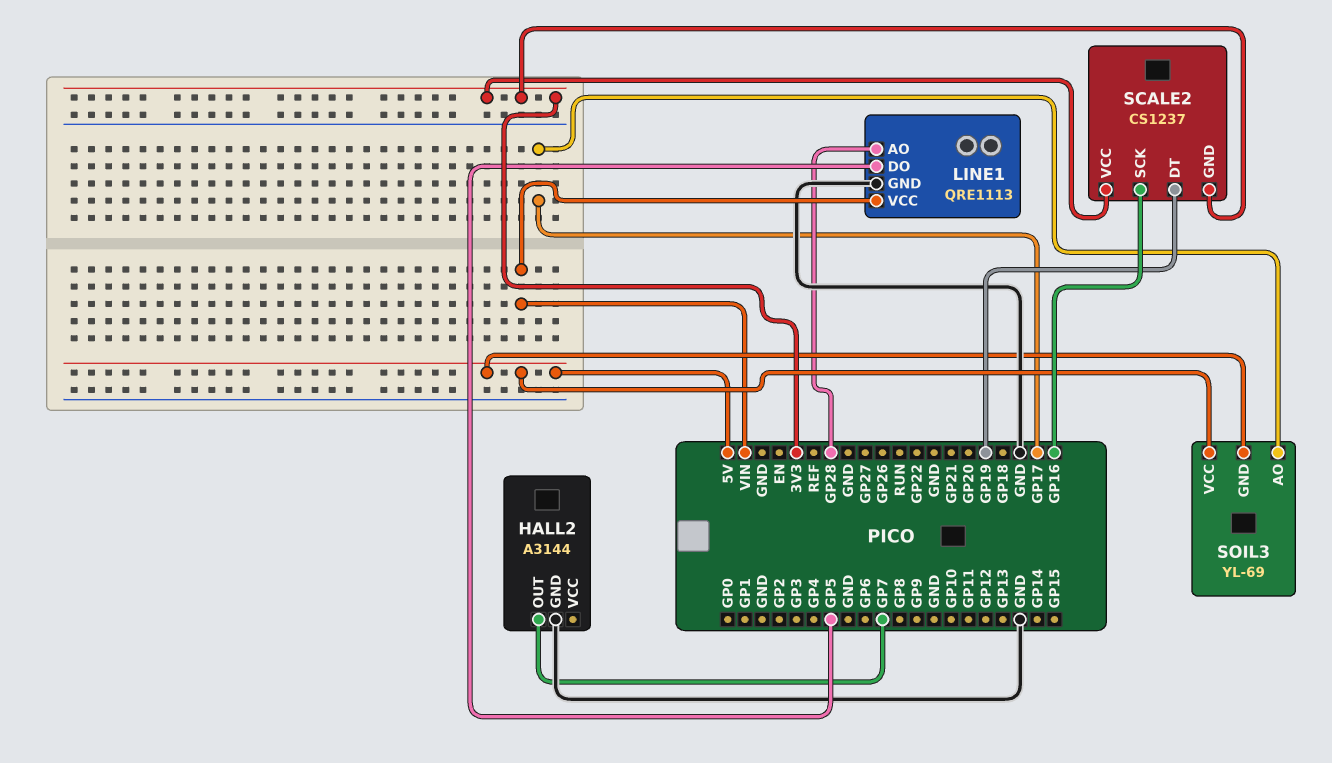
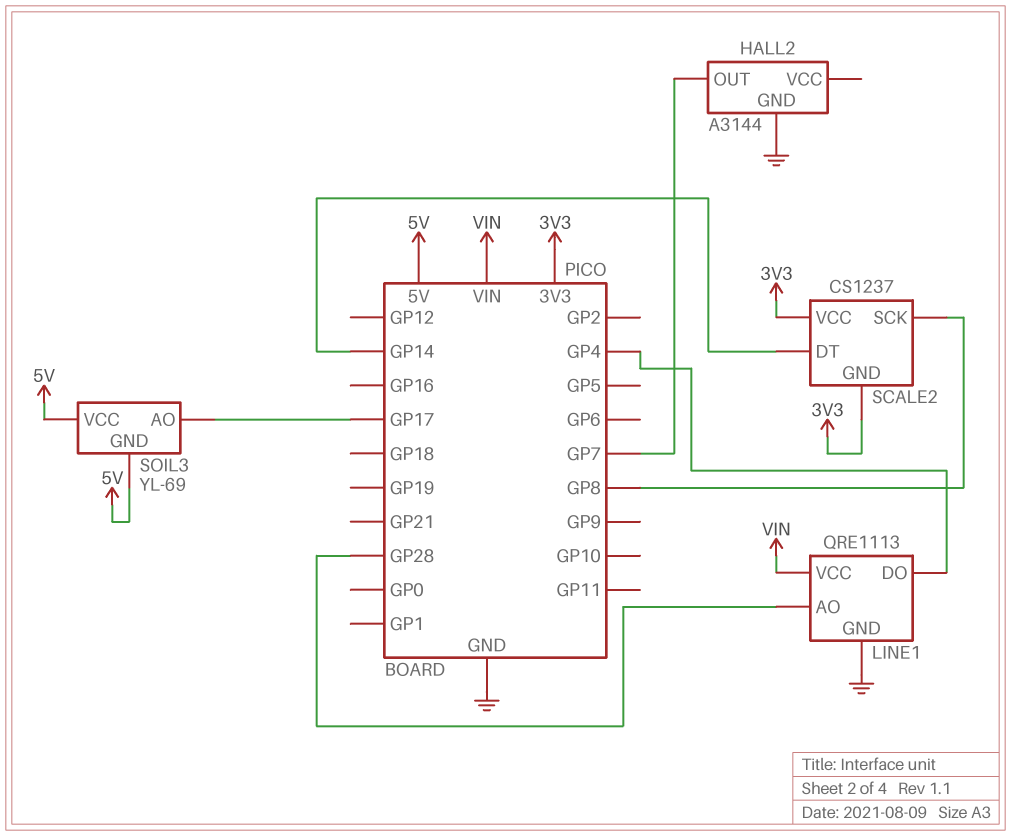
LINE1 pin DO: GP5 -> GP4
SCALE2 pin DT: GP19 -> GP14
SCALE2 pin SCK: GP16 -> GP8

